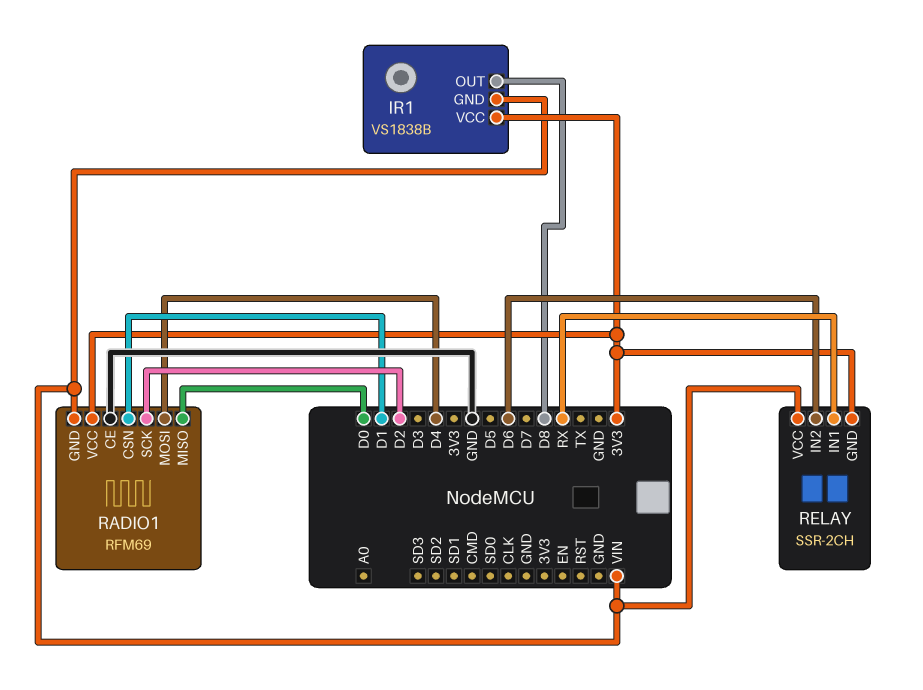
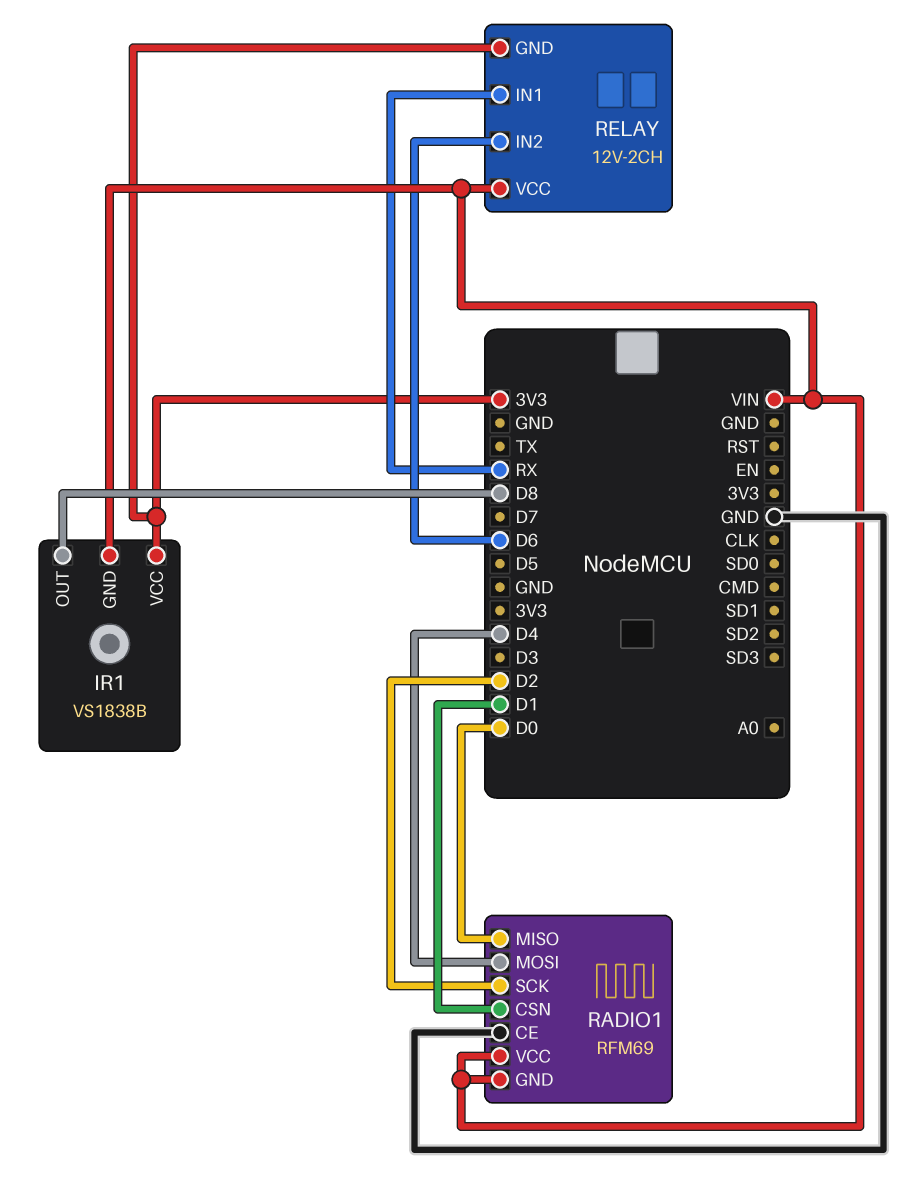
RADIO1 pin VCC: 3V3 -> VIN
RELAY: SSR-2CH -> 12V-2CH

